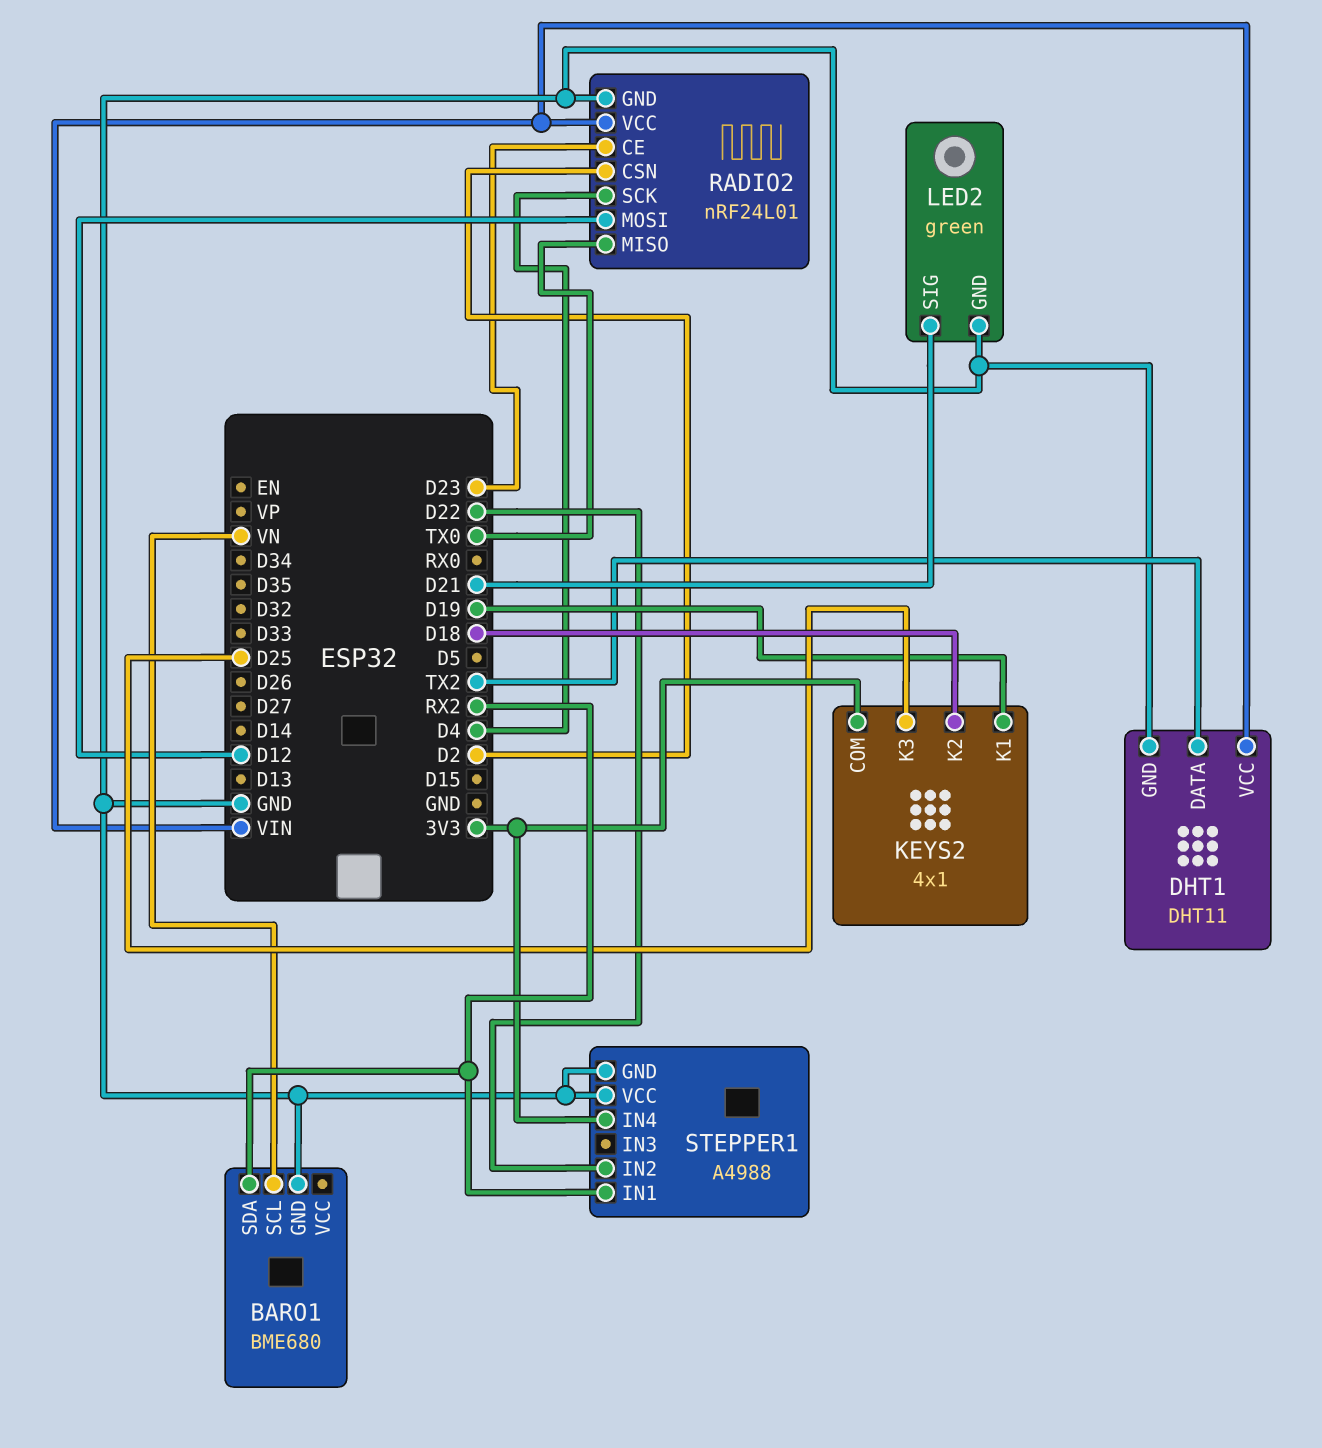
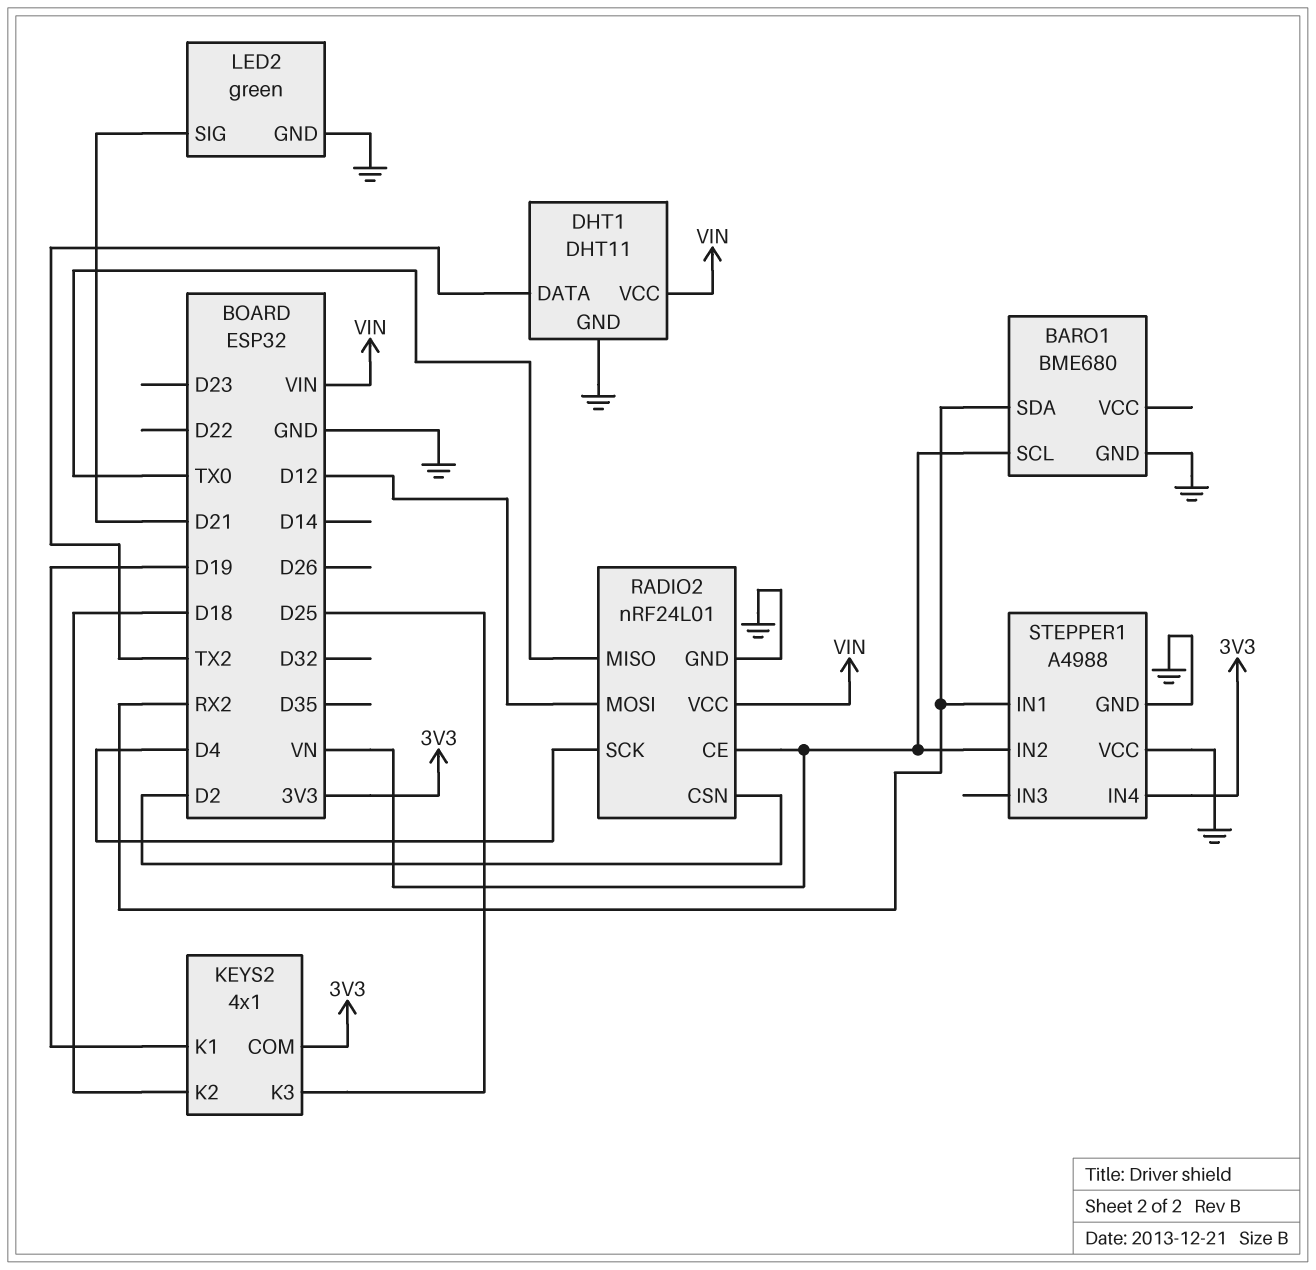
RADIO2 pin CE: D23 -> VN
STEPPER1 pin IN2: D22 -> VN

